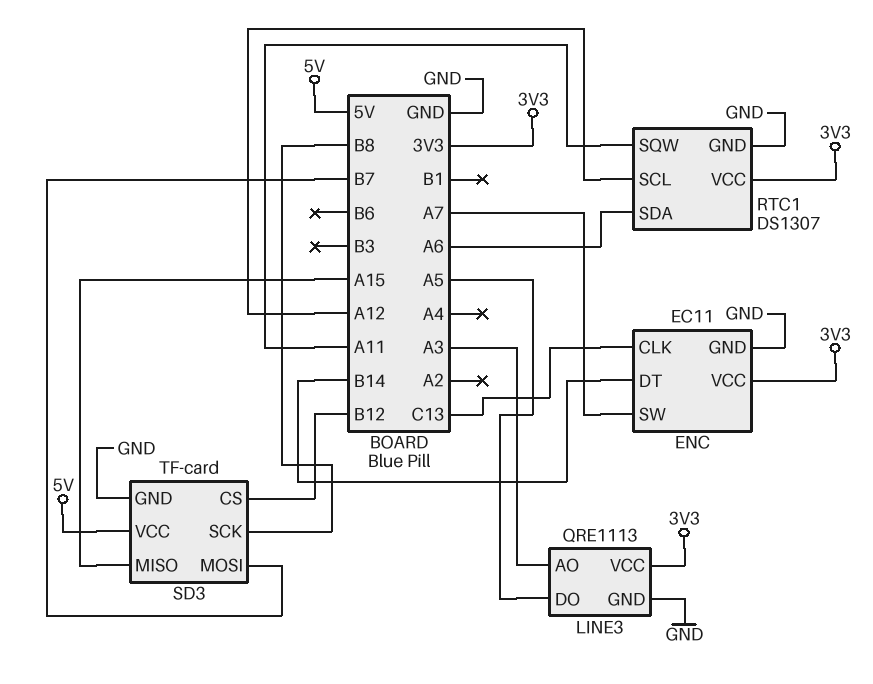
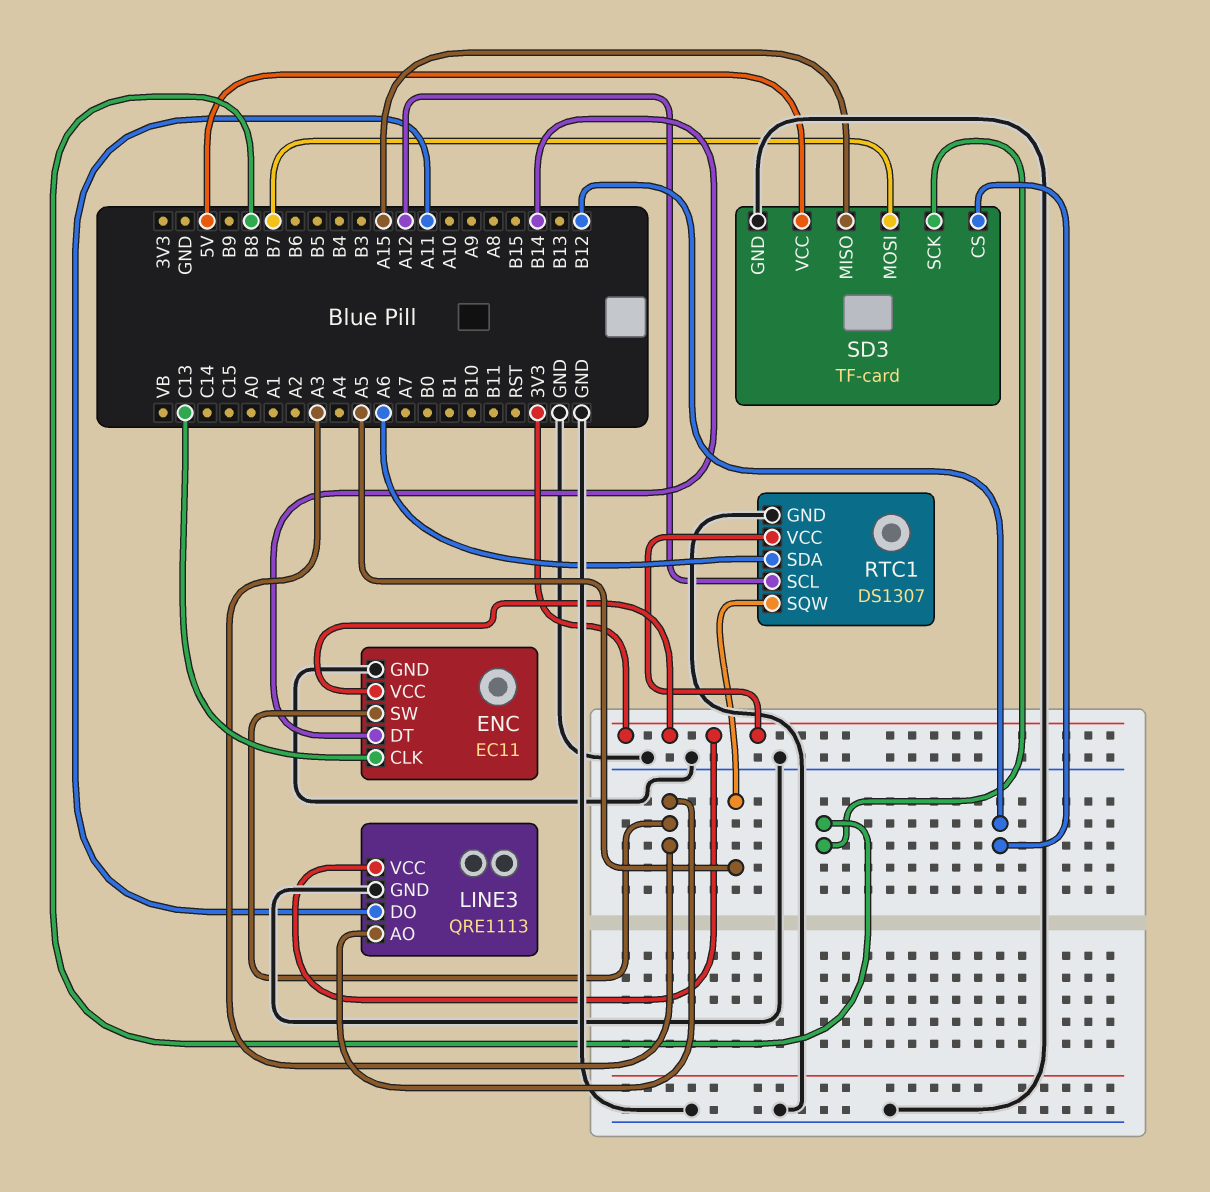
ENC pin SW: A7 -> A3
LINE3 pin DO: A5 -> A11
RTC1 pin SQW: A11 -> A5

